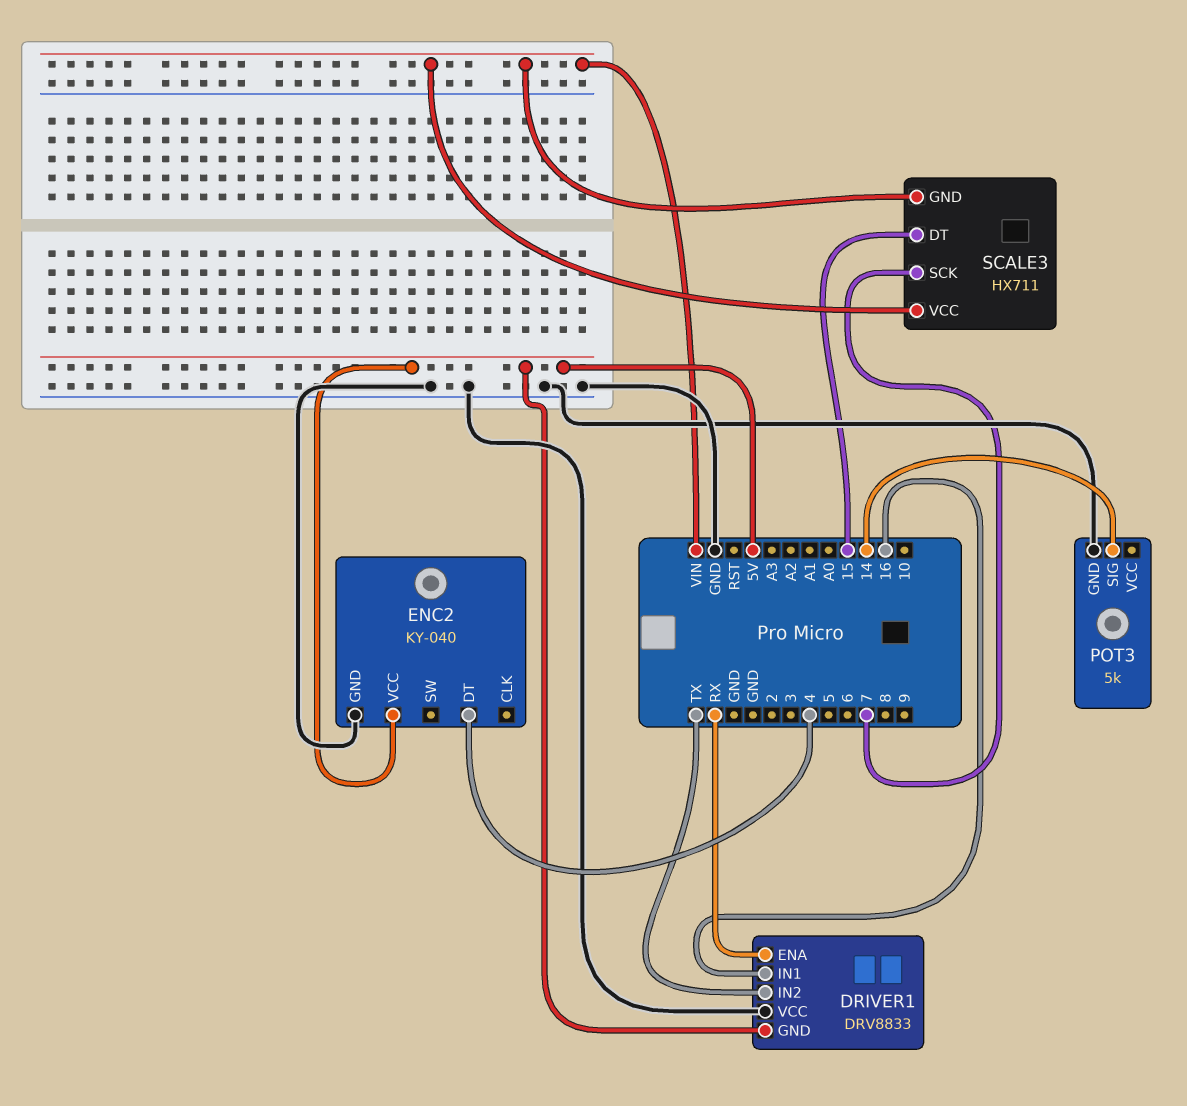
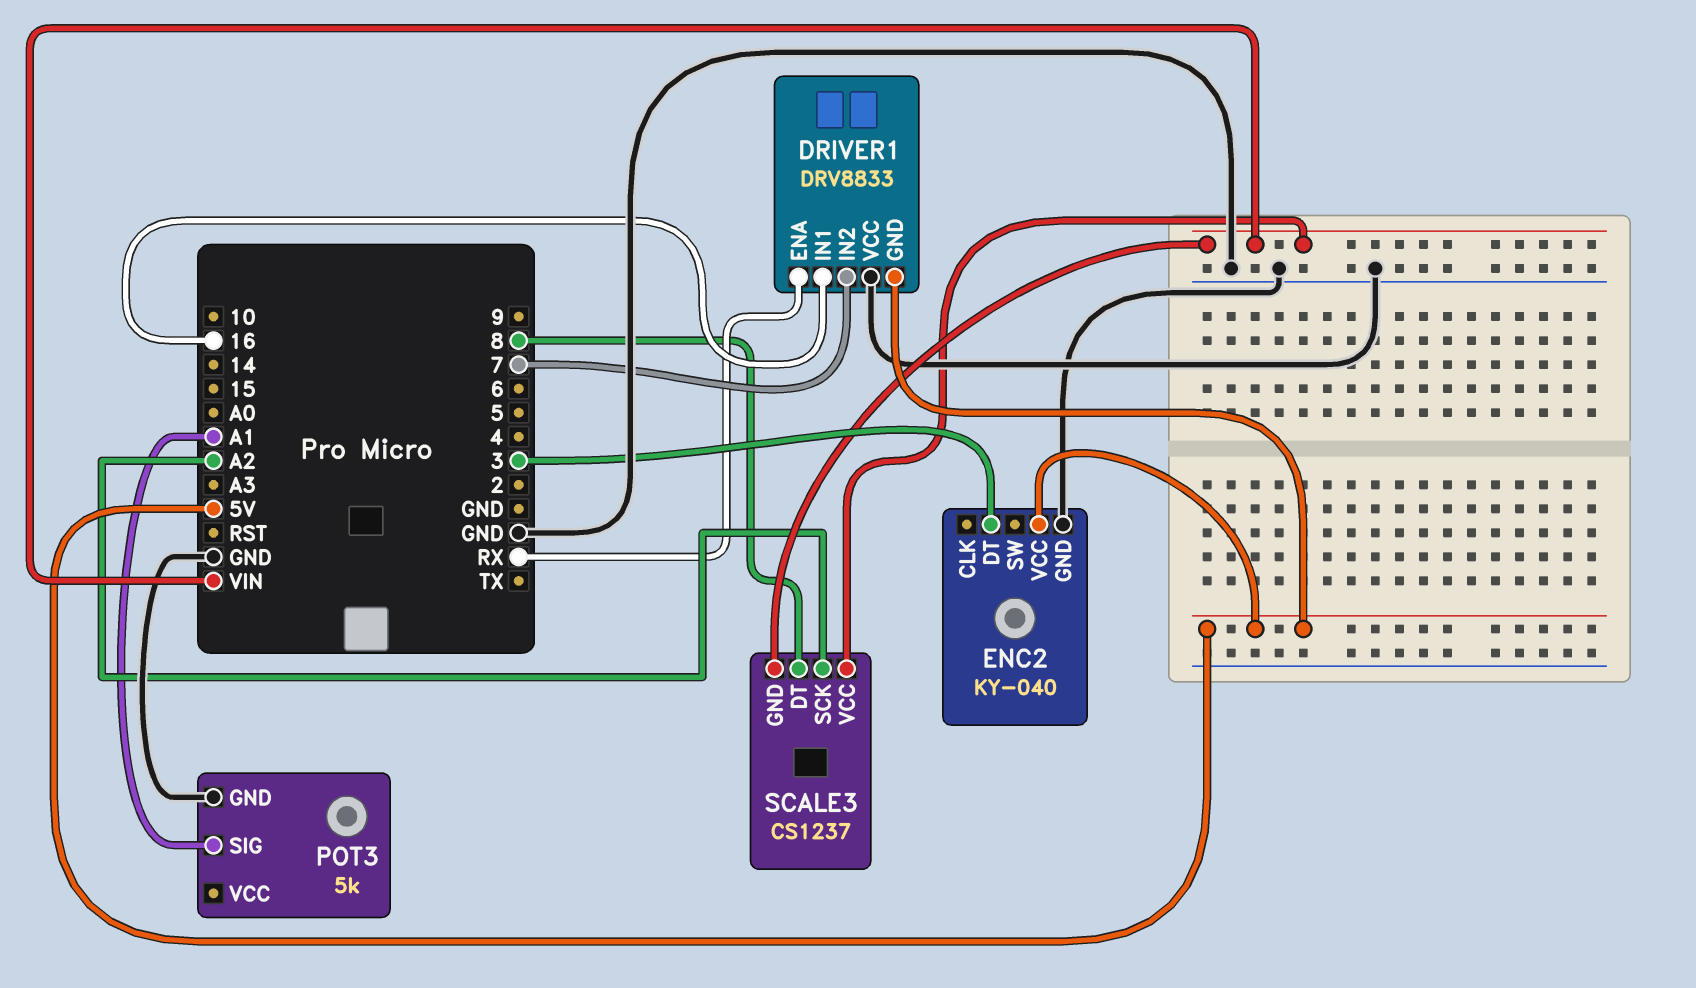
DRIVER1 pin IN2: TX -> 7
ENC2 pin DT: 4 -> 3
POT3 pin SIG: 14 -> A1
SCALE3: HX711 -> CS1237
SCALE3 pin DT: 15 -> 8
SCALE3 pin SCK: 7 -> A2

